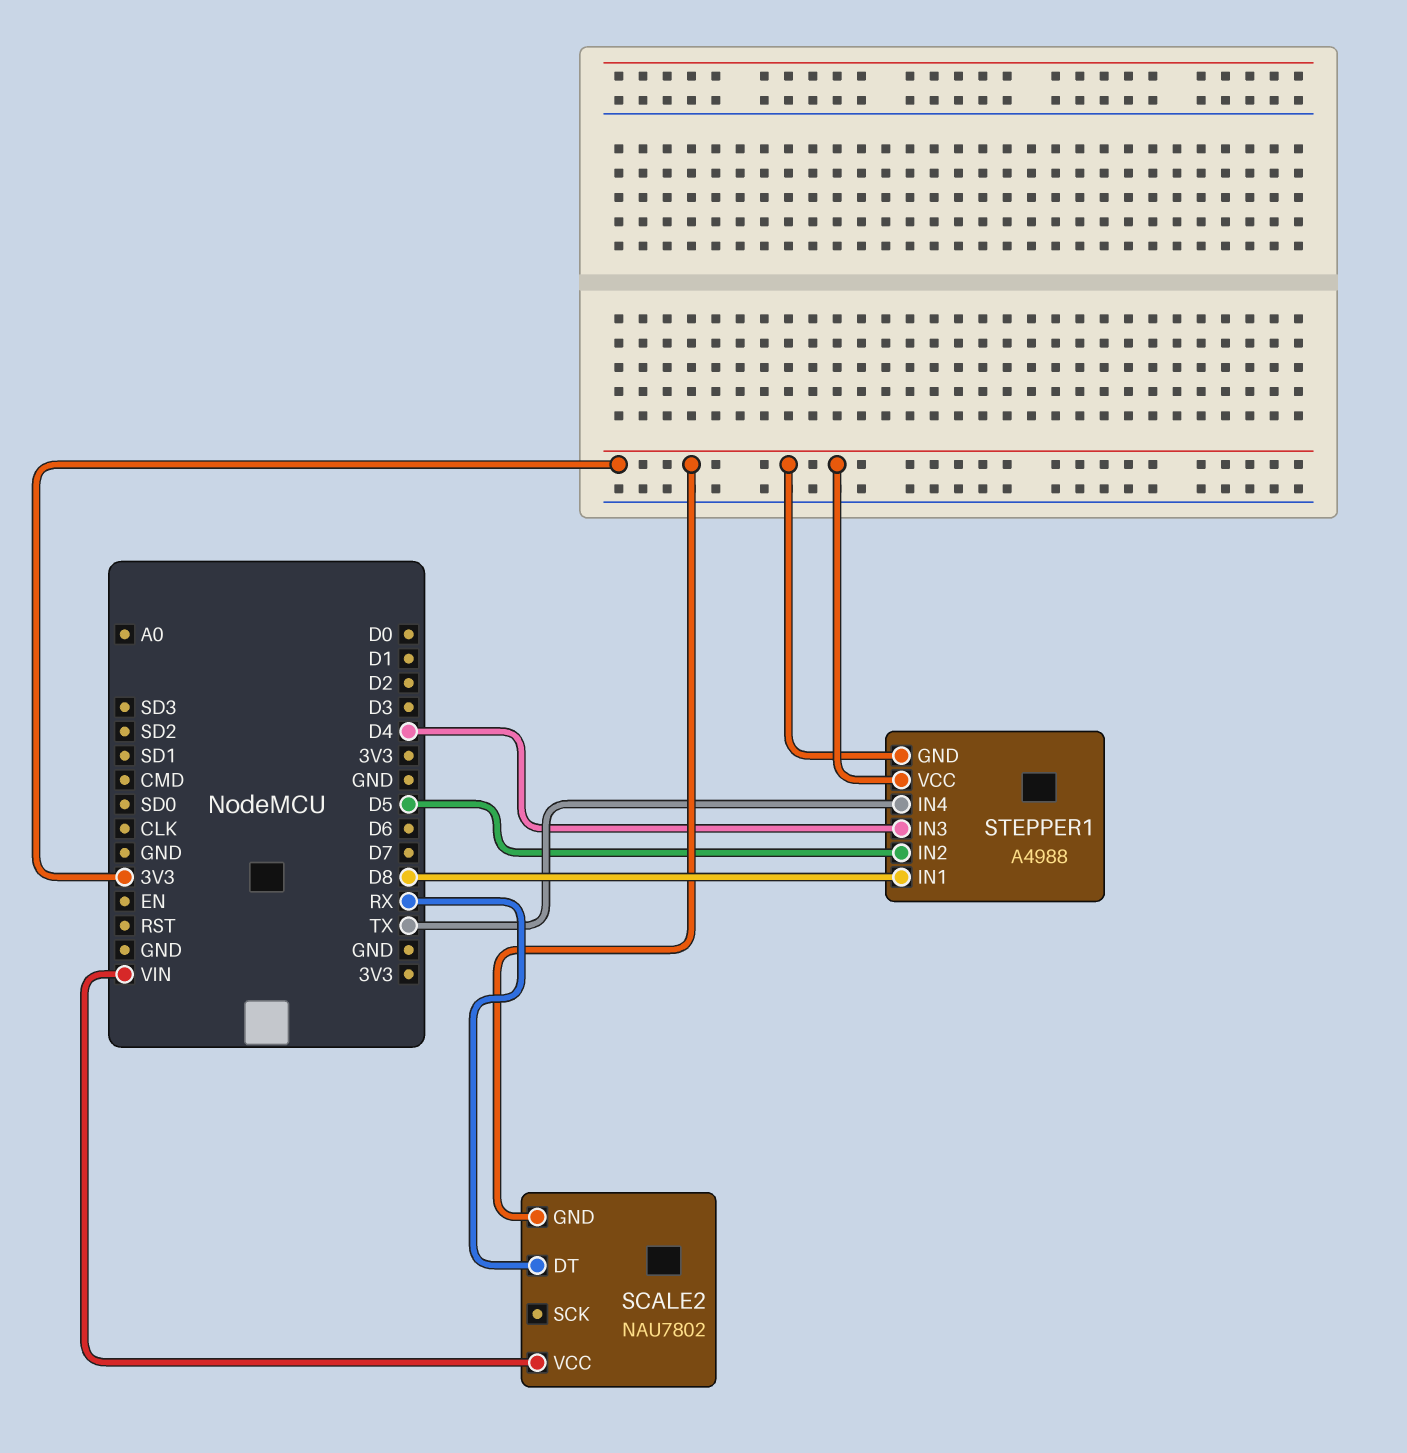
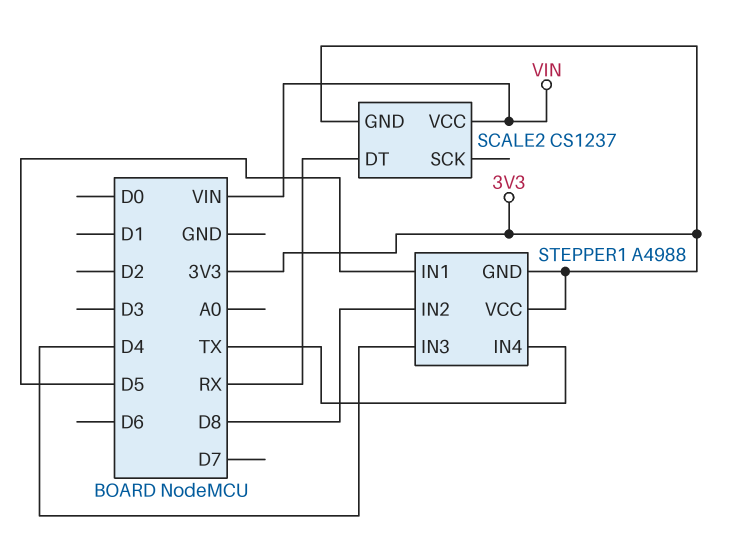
SCALE2: NAU7802 -> CS1237
STEPPER1 pin IN1: D8 -> D5
STEPPER1 pin IN2: D5 -> D8

